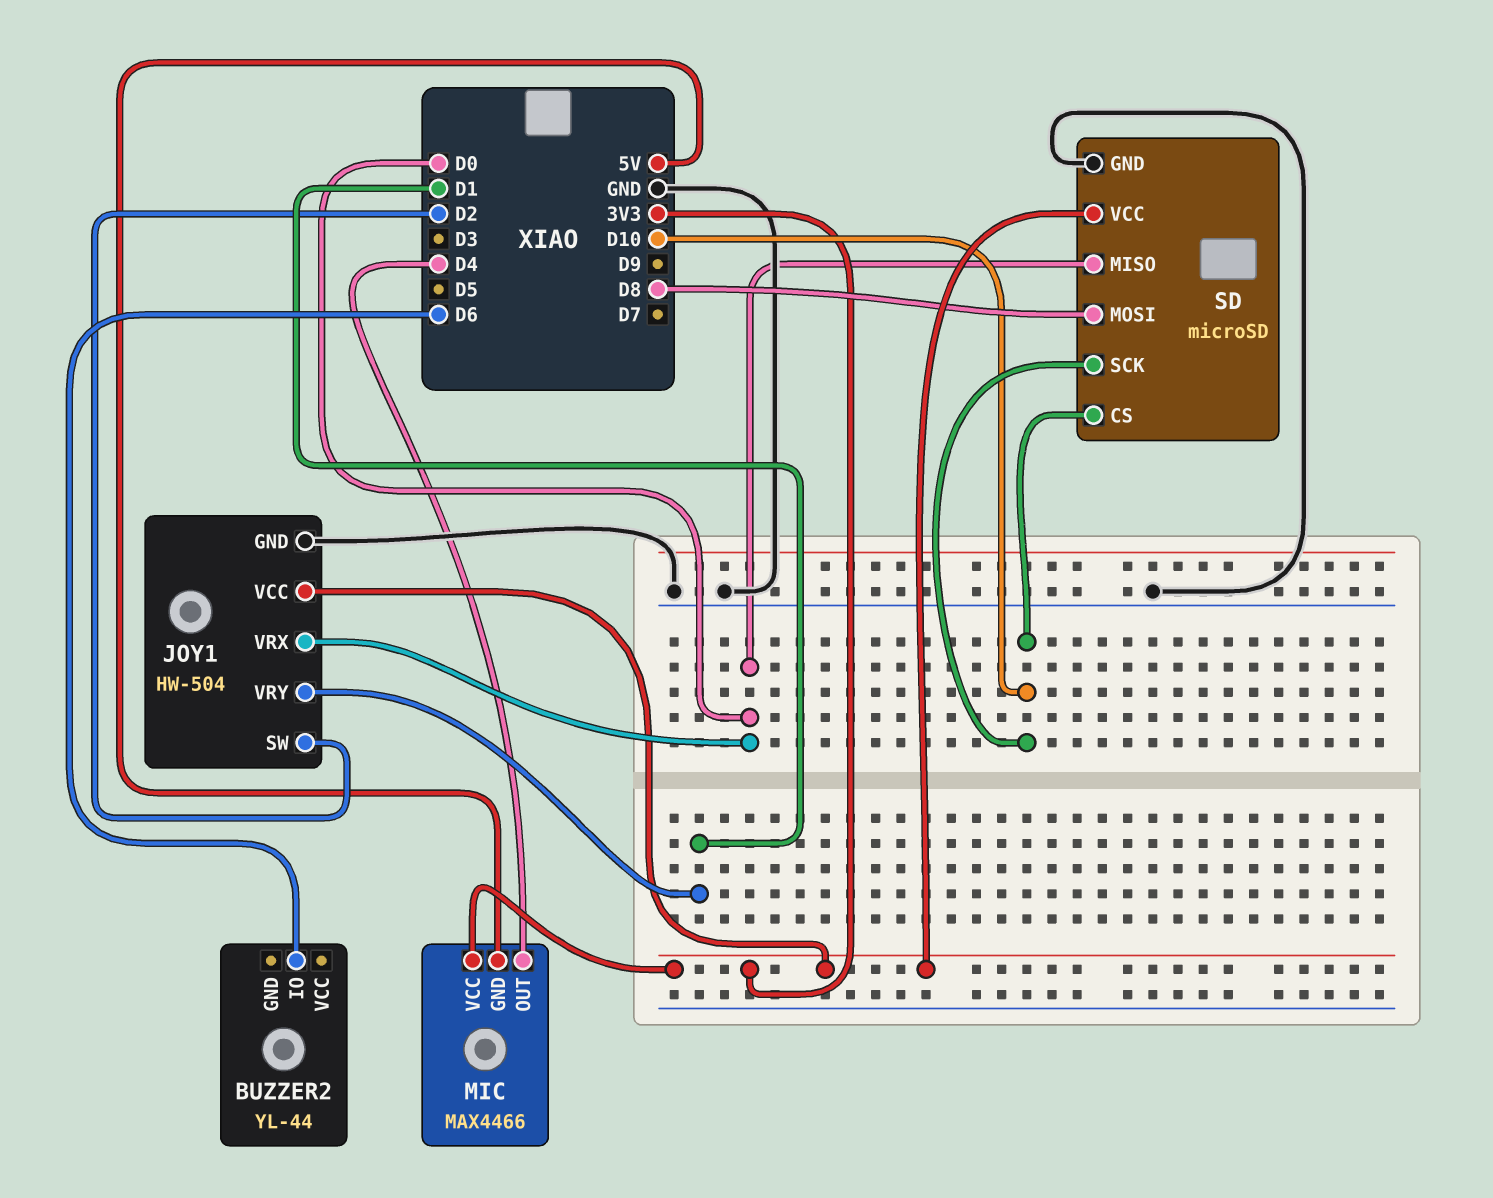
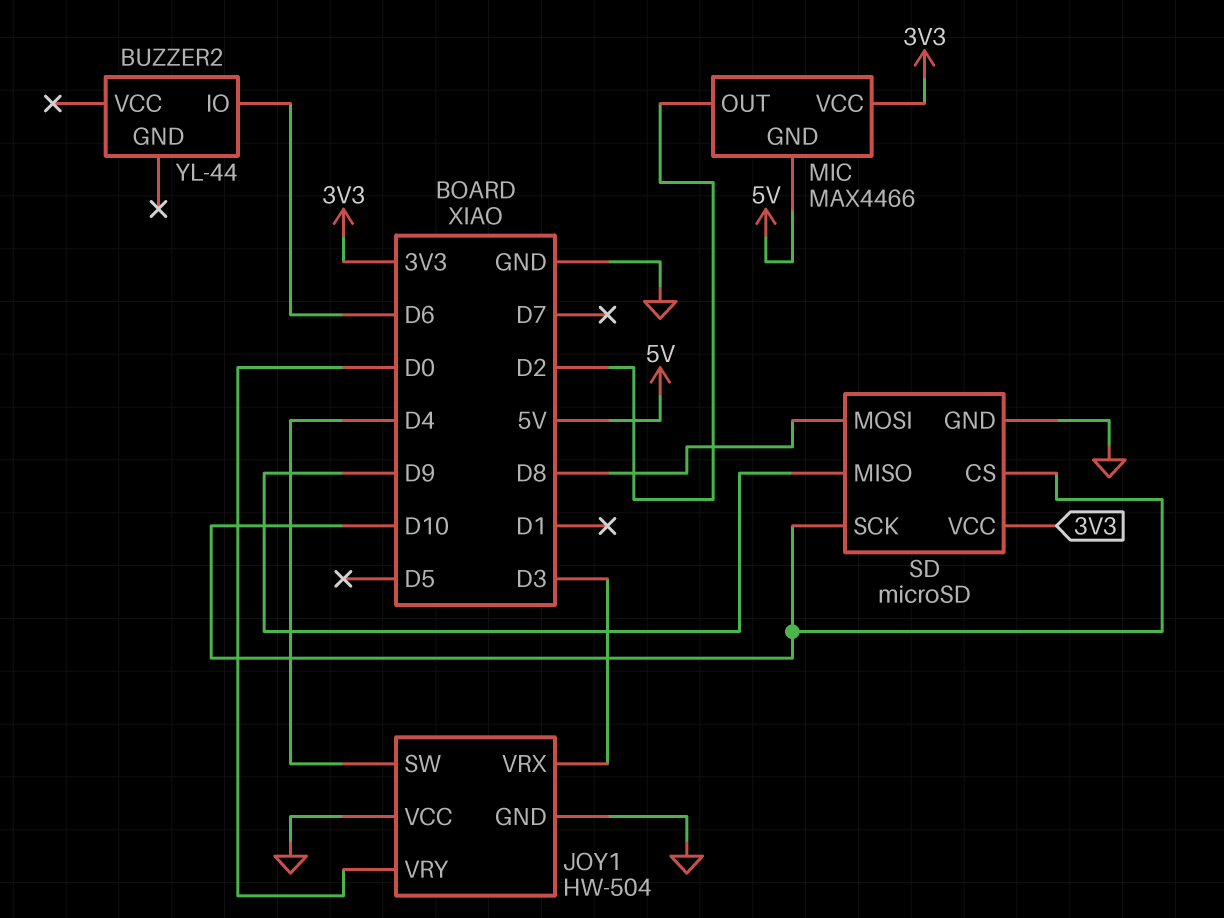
JOY1 pin SW: D2 -> D4
JOY1 pin VCC: 3V3 -> GND
JOY1 pin VRX: D0 -> D3
JOY1 pin VRY: D1 -> D0
MIC pin OUT: D4 -> D2
SD pin MISO: D0 -> D9

